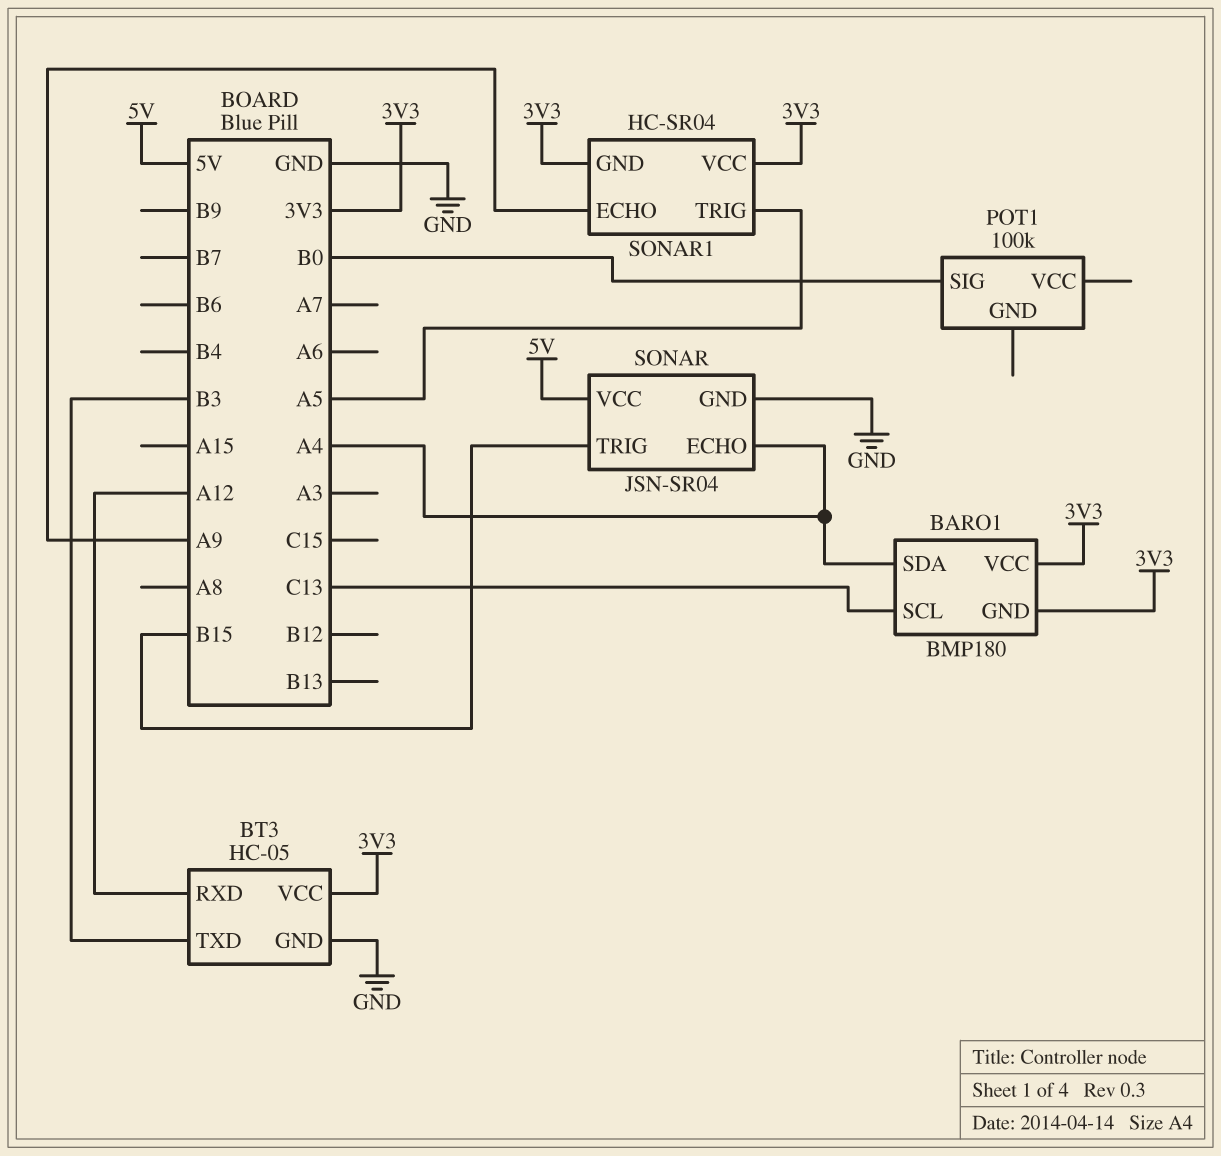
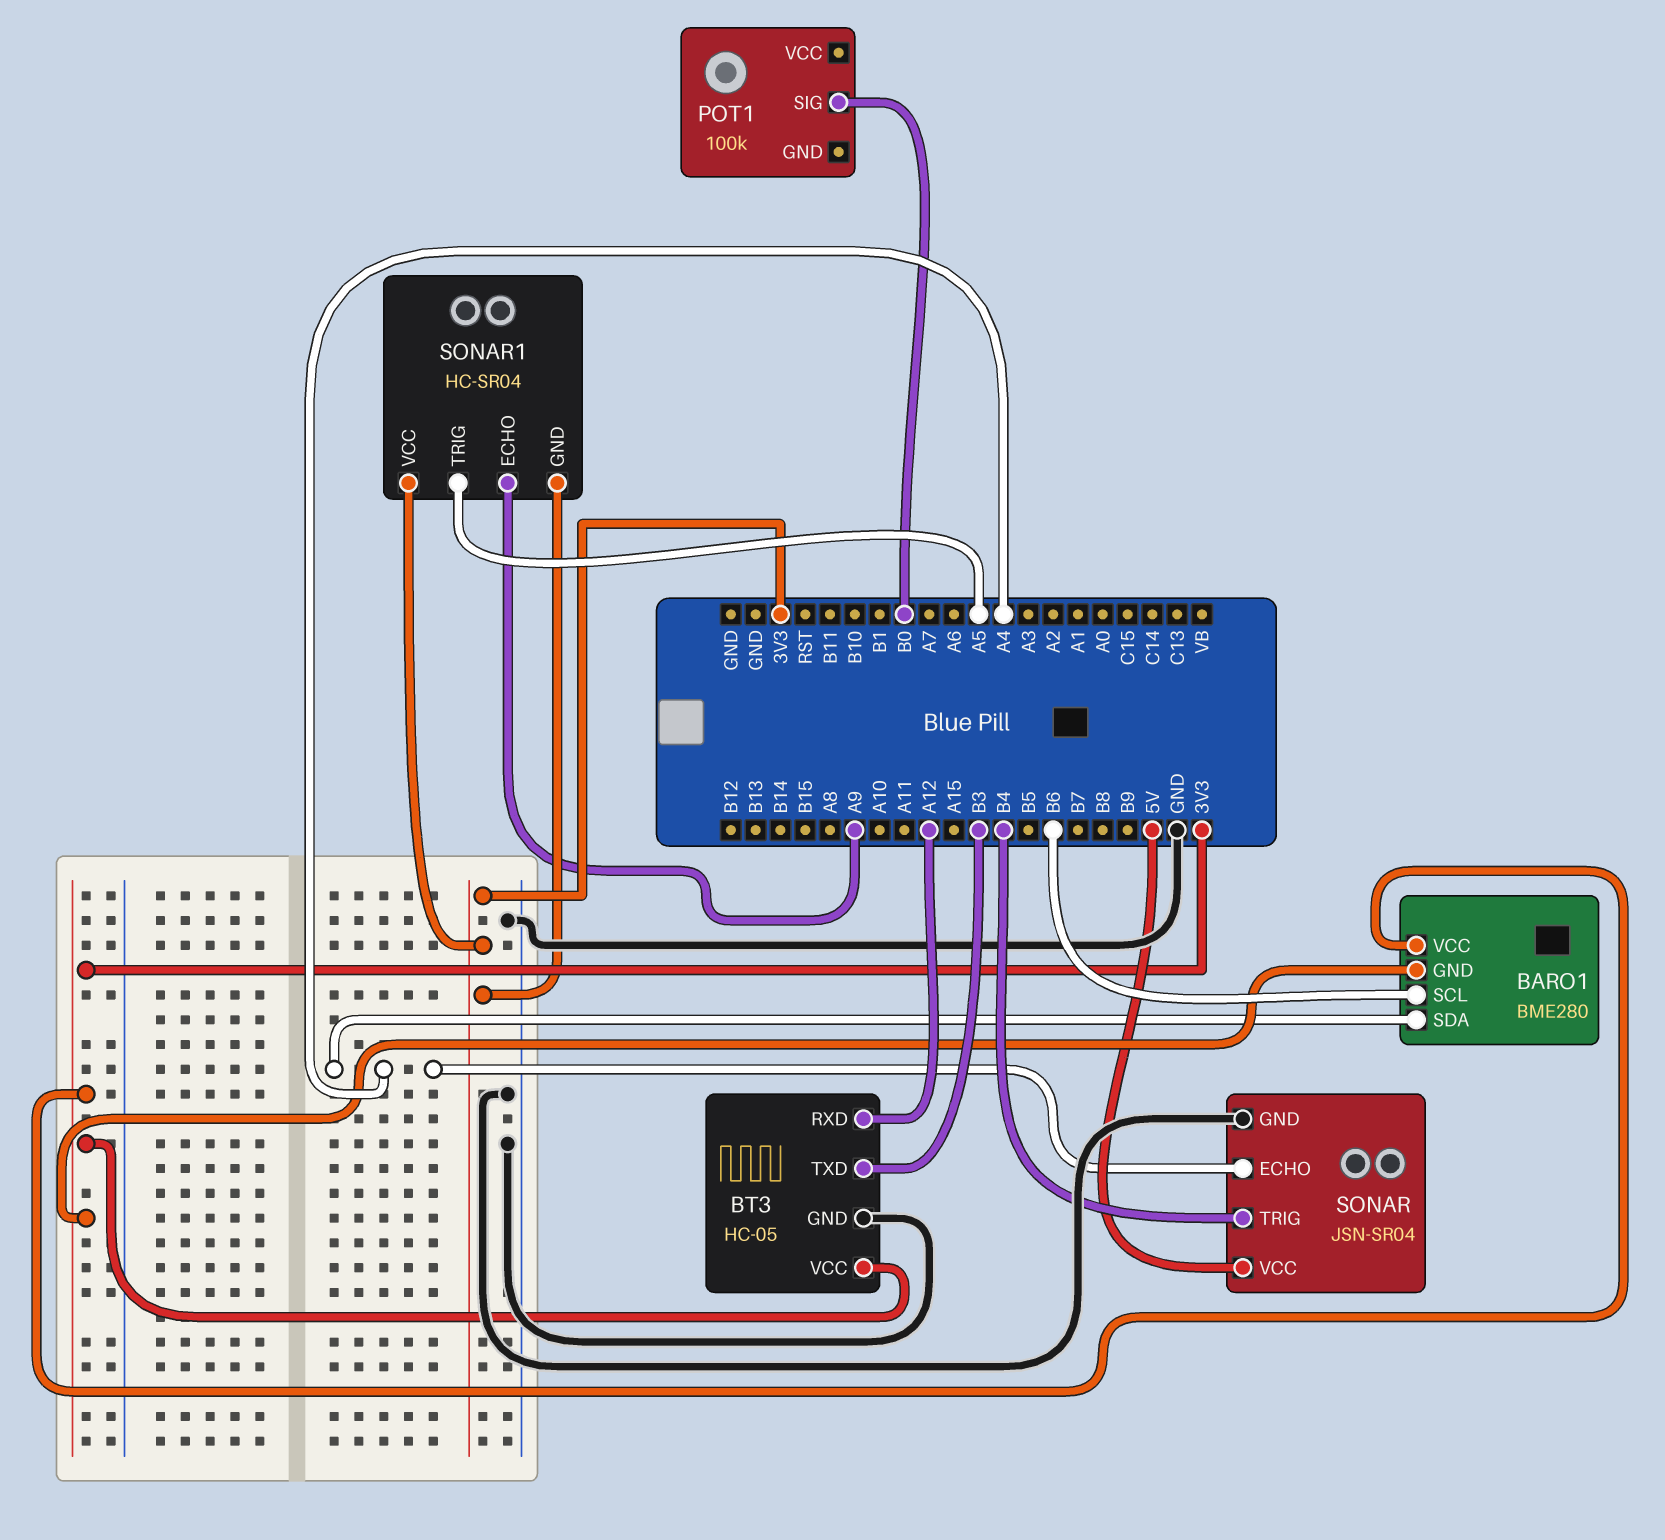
BARO1: BMP180 -> BME280
BARO1 pin SCL: C13 -> B6
SONAR pin TRIG: B15 -> B4

